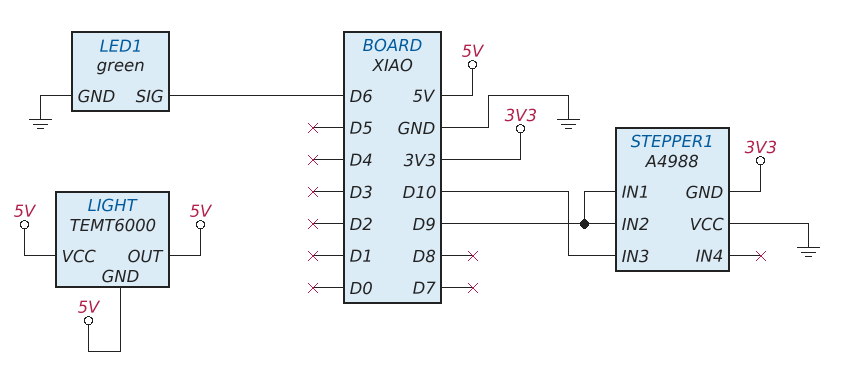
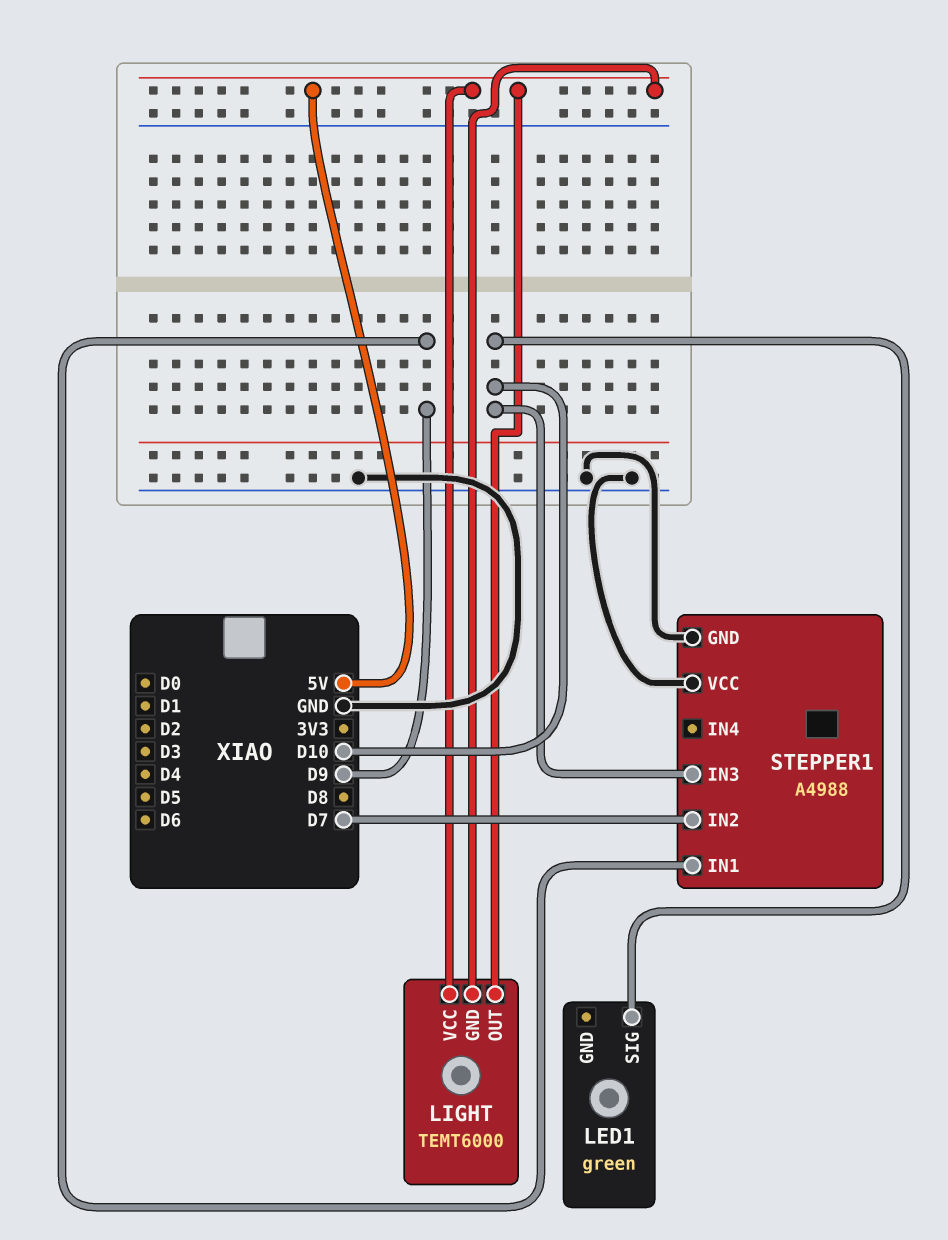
LED1 pin GND: GND -> none
LED1 pin SIG: D6 -> D10
STEPPER1 pin GND: 3V3 -> GND
STEPPER1 pin IN2: D9 -> D7

